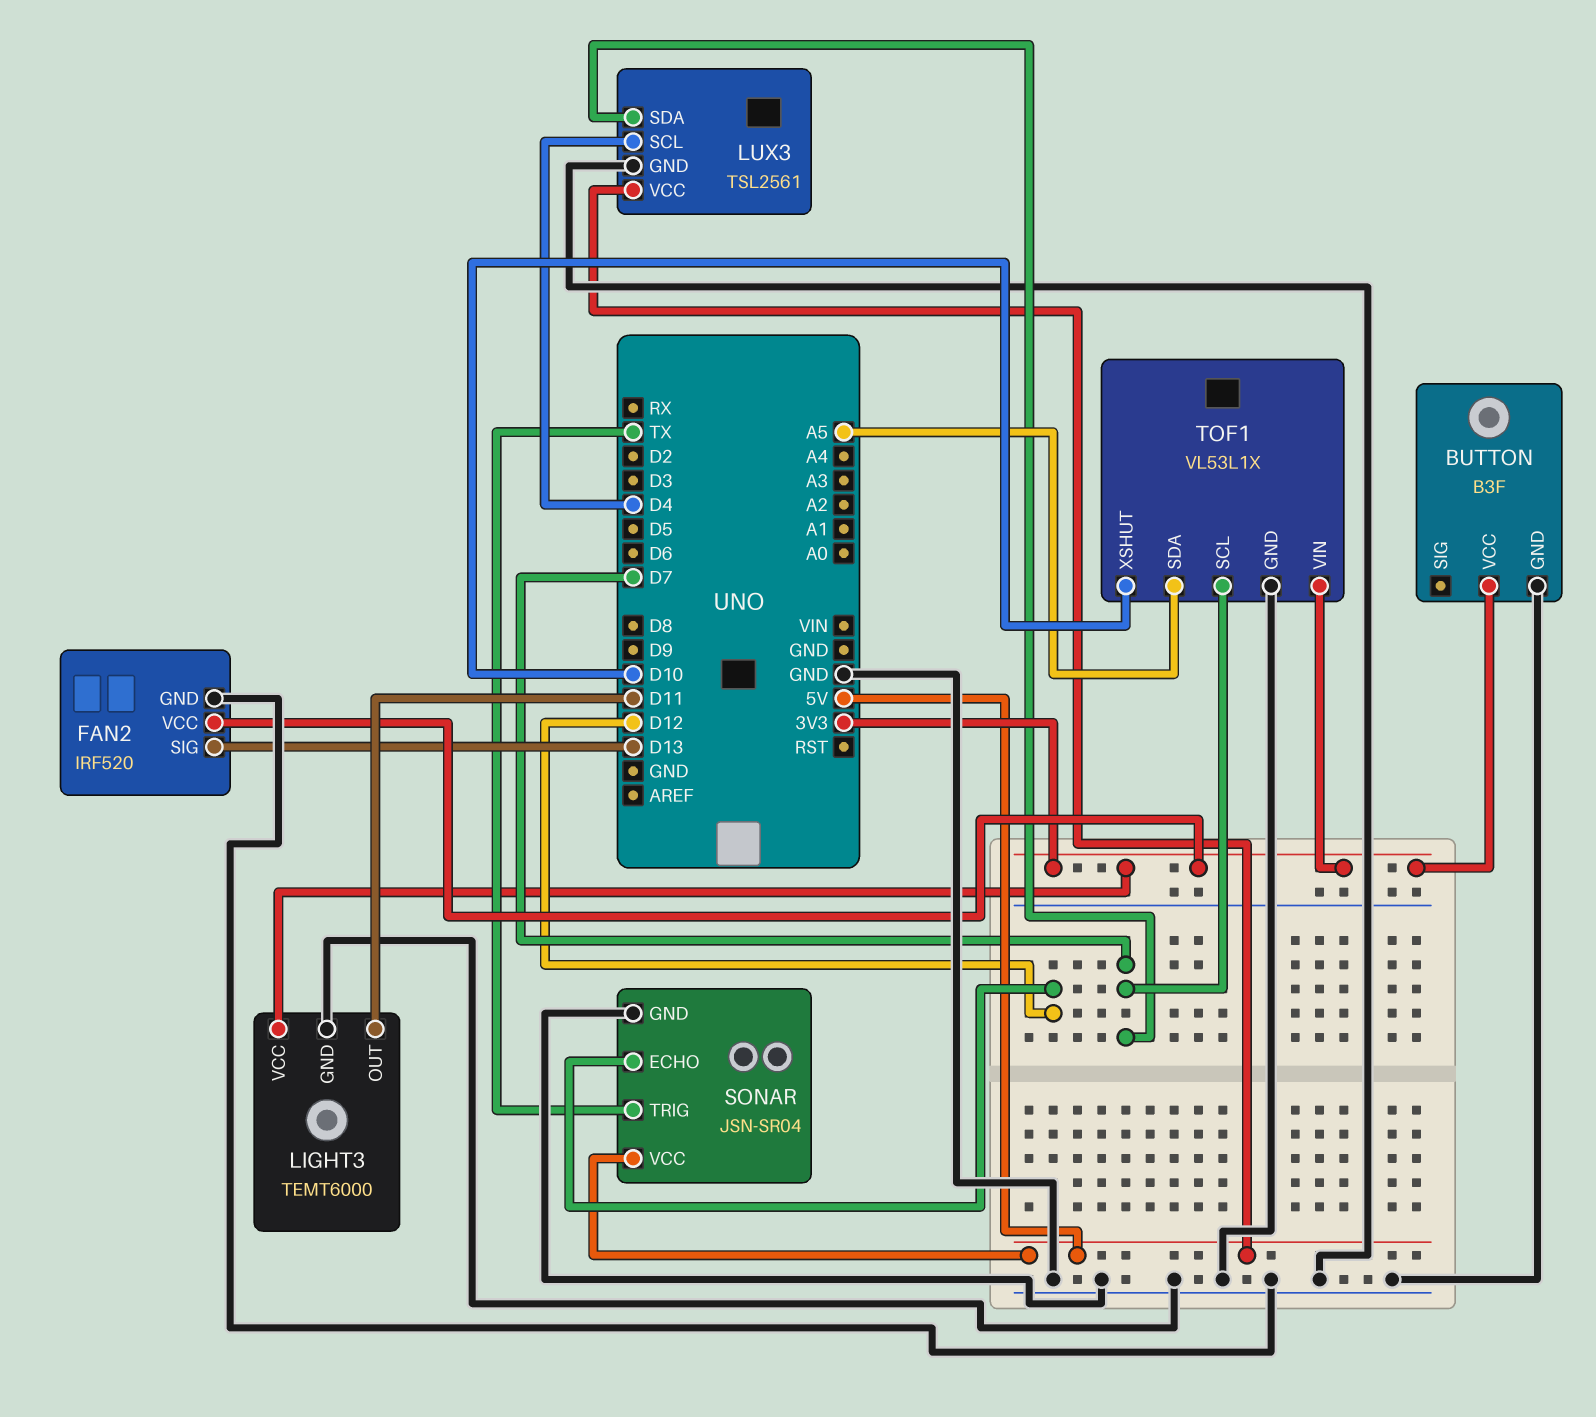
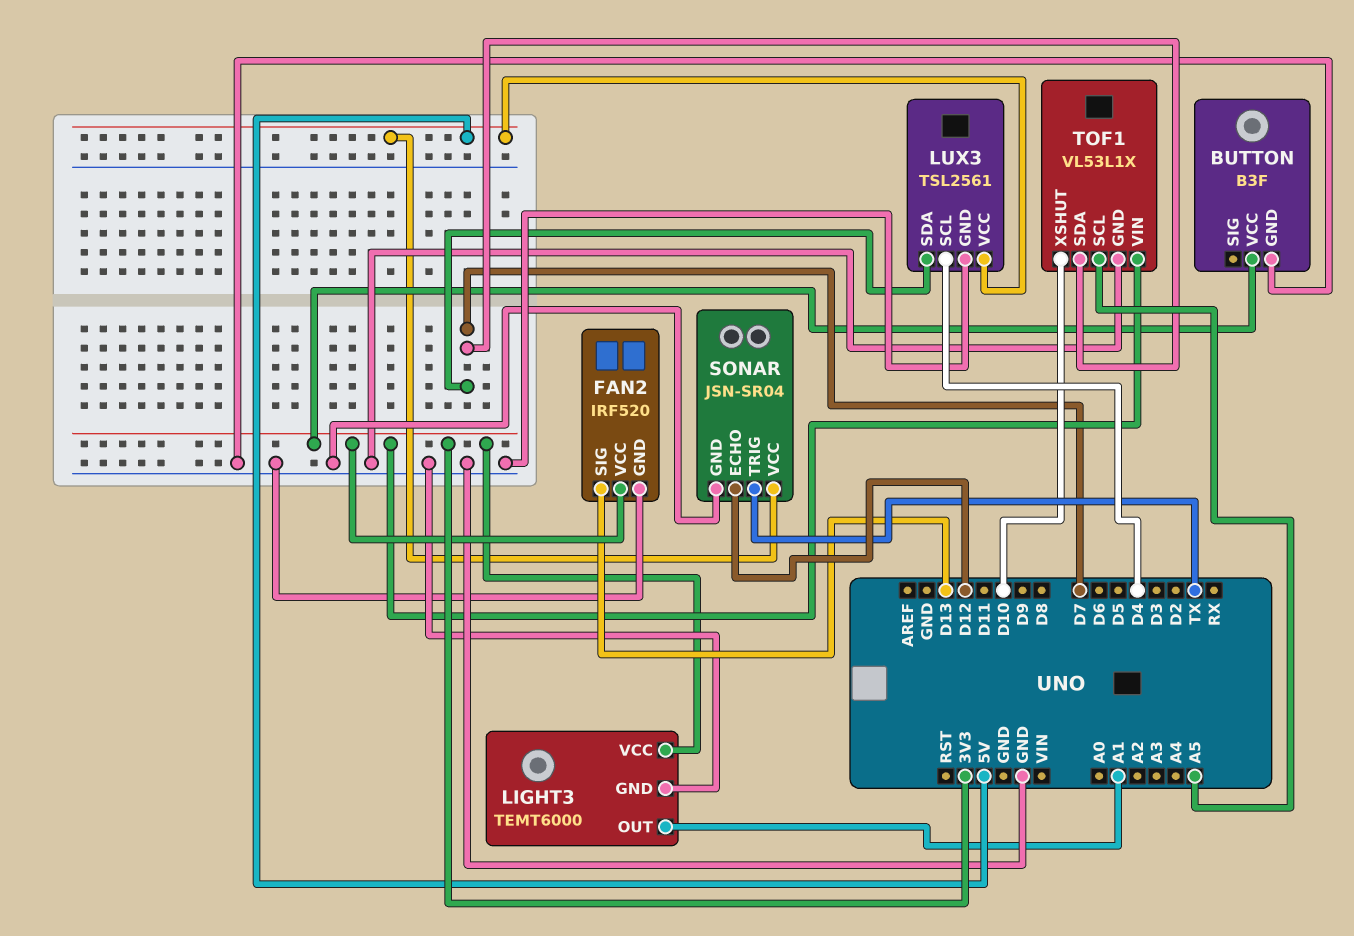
LIGHT3 pin OUT: D11 -> A1
TOF1 pin SCL: D7 -> A5
TOF1 pin SDA: A5 -> D7

